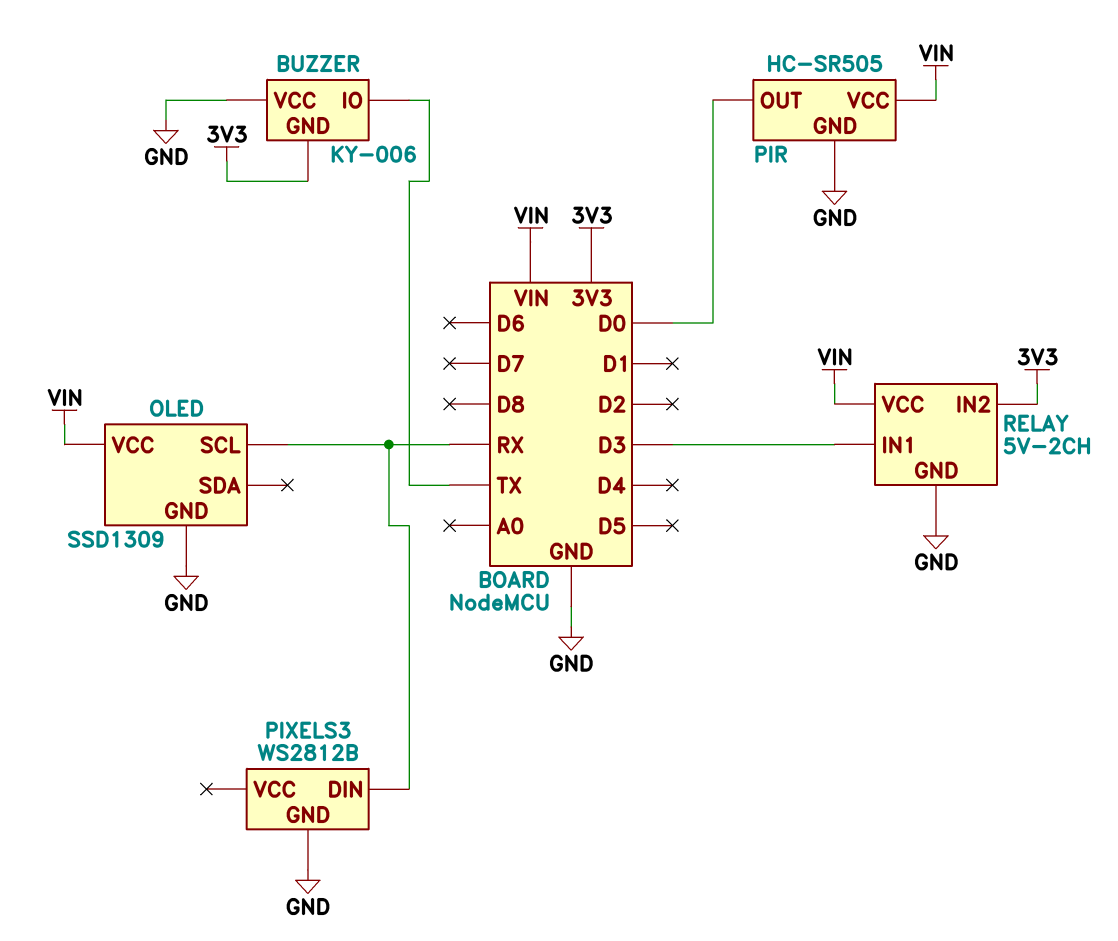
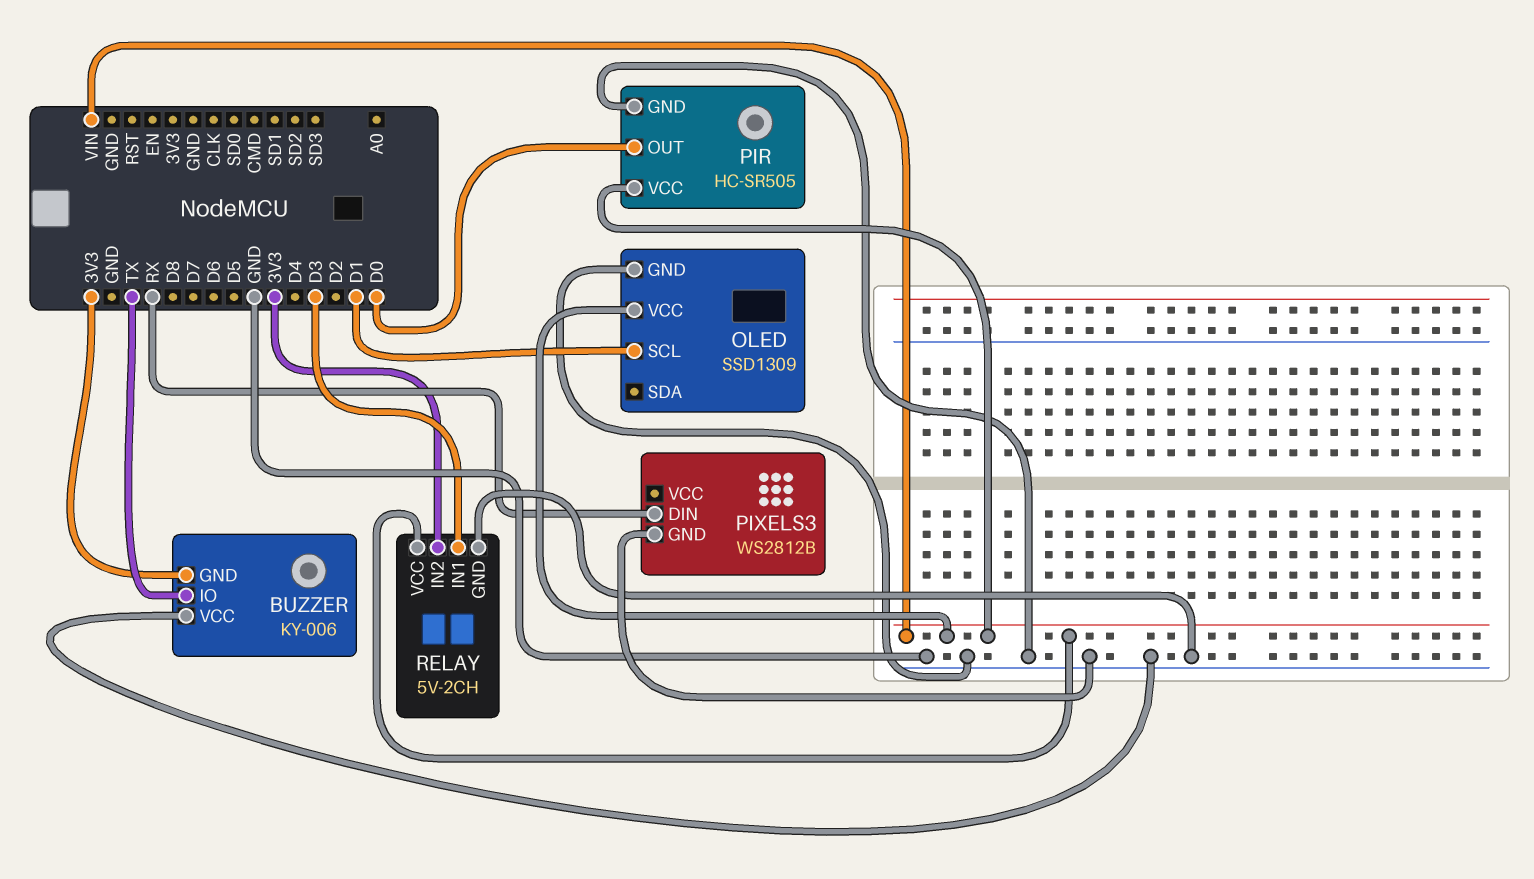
OLED pin SCL: RX -> D1

